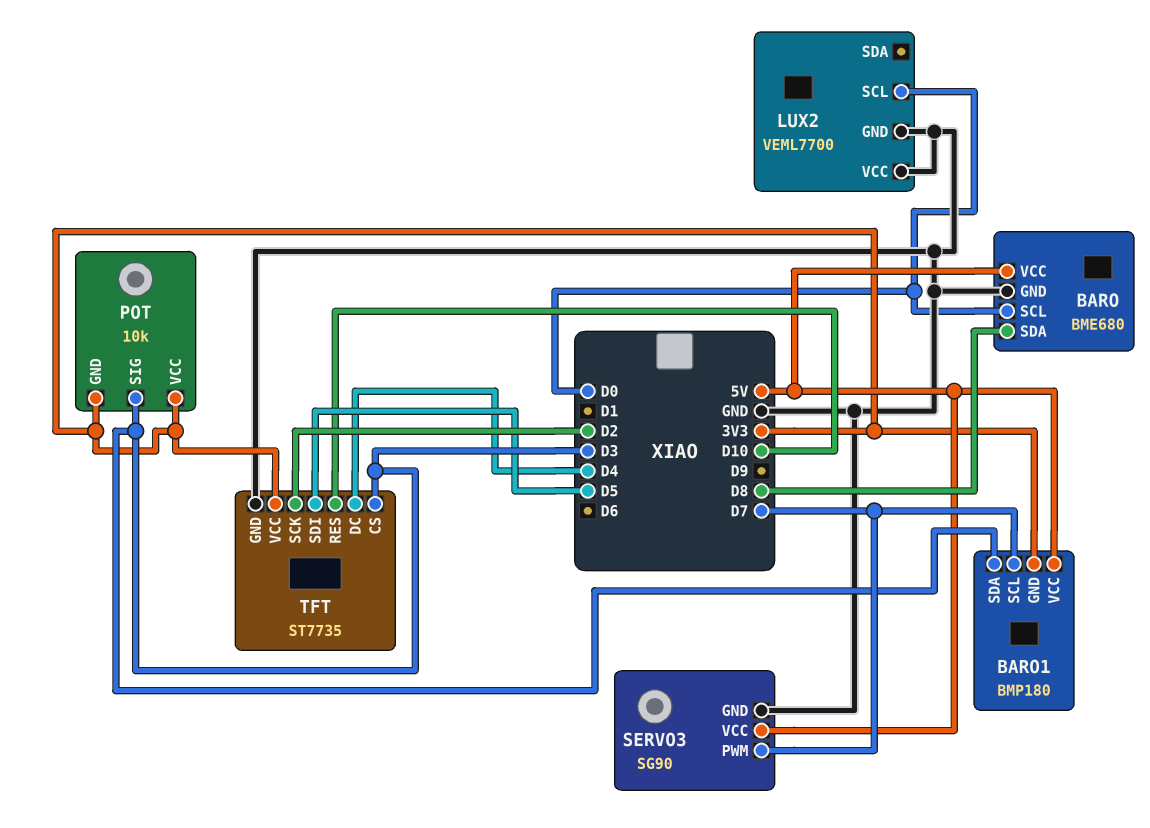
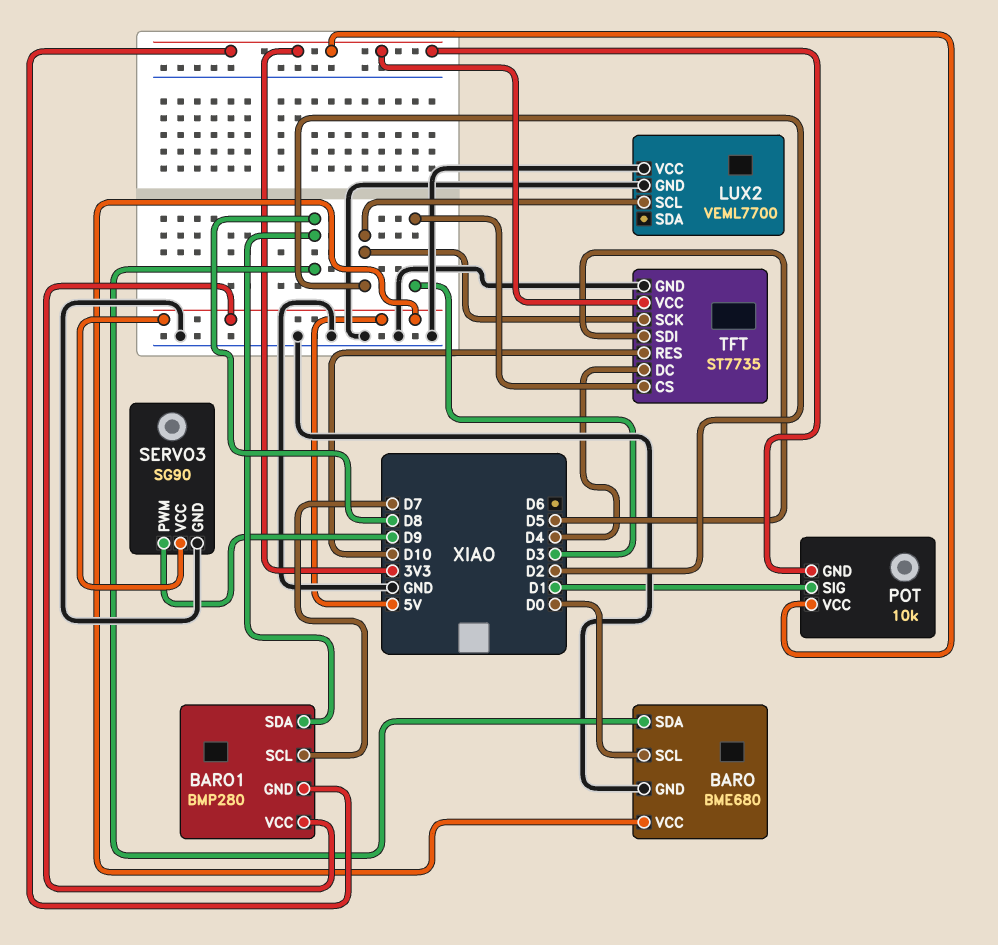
BARO1: BMP180 -> BMP280
BARO1 pin SDA: D3 -> D8
LUX2 pin SCL: D0 -> D2
POT pin SIG: D3 -> D1
SERVO3 pin PWM: D7 -> D9

